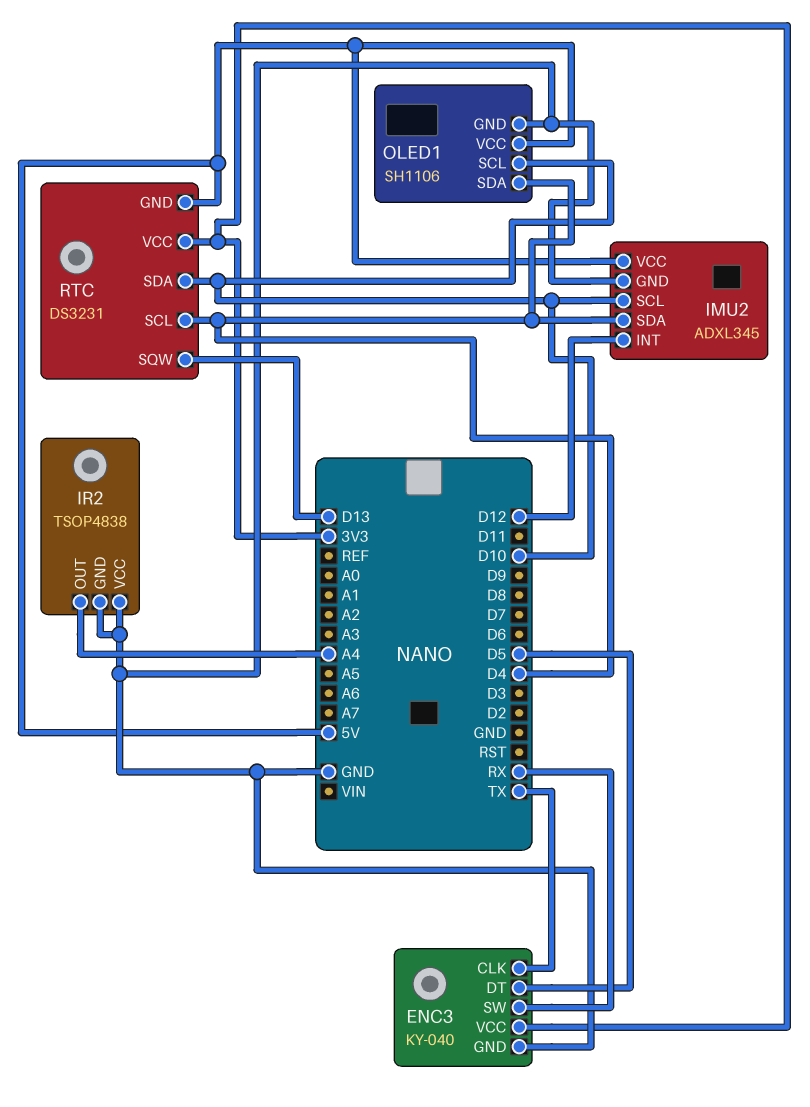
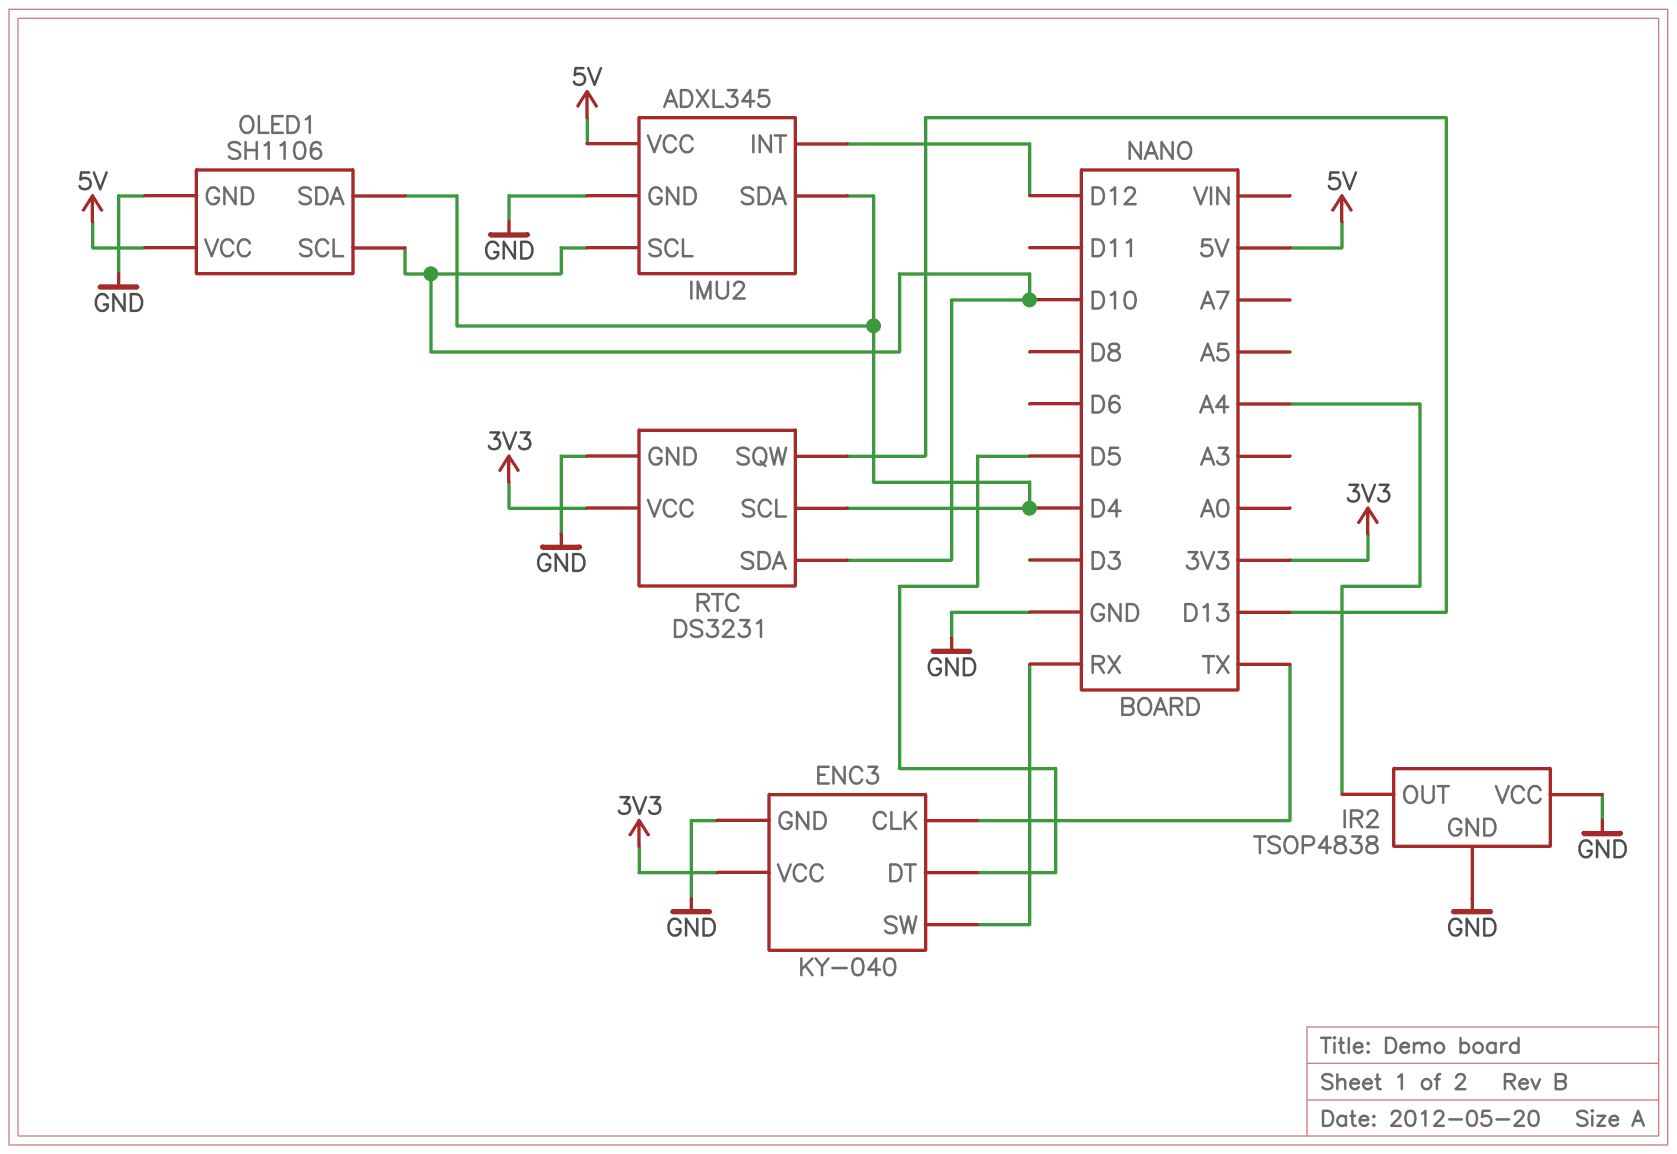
RTC pin GND: 5V -> GND

